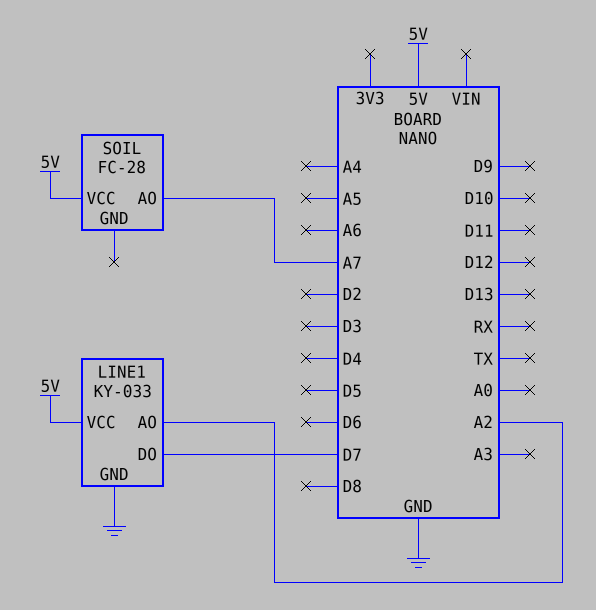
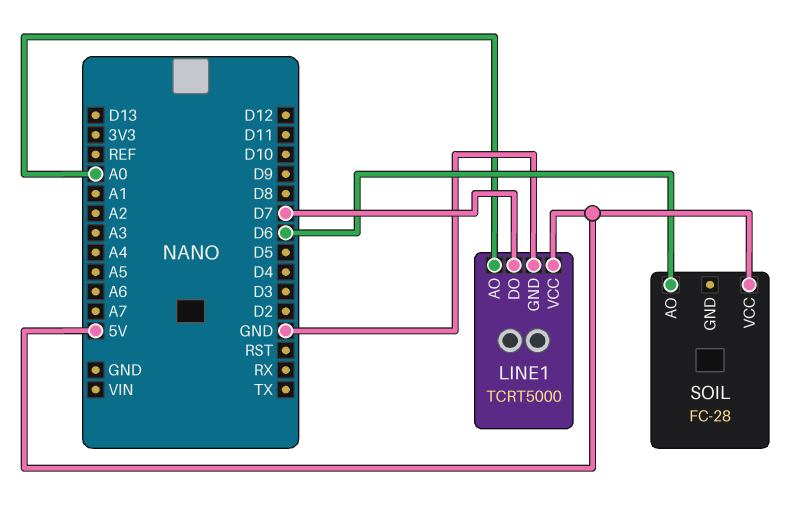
LINE1: KY-033 -> TCRT5000
LINE1 pin AO: A2 -> A0
SOIL pin AO: A7 -> D6

